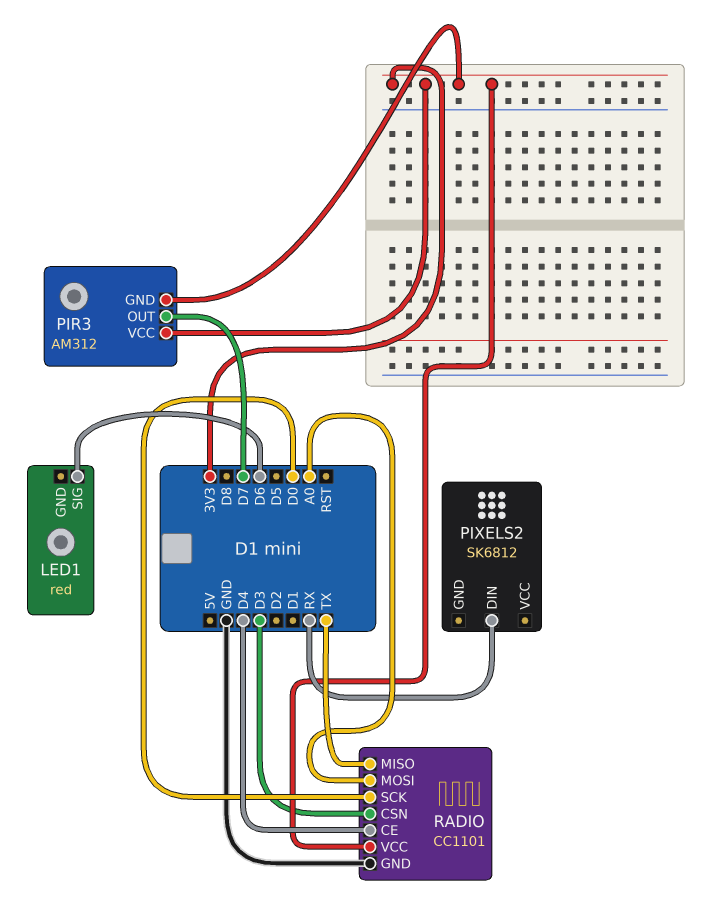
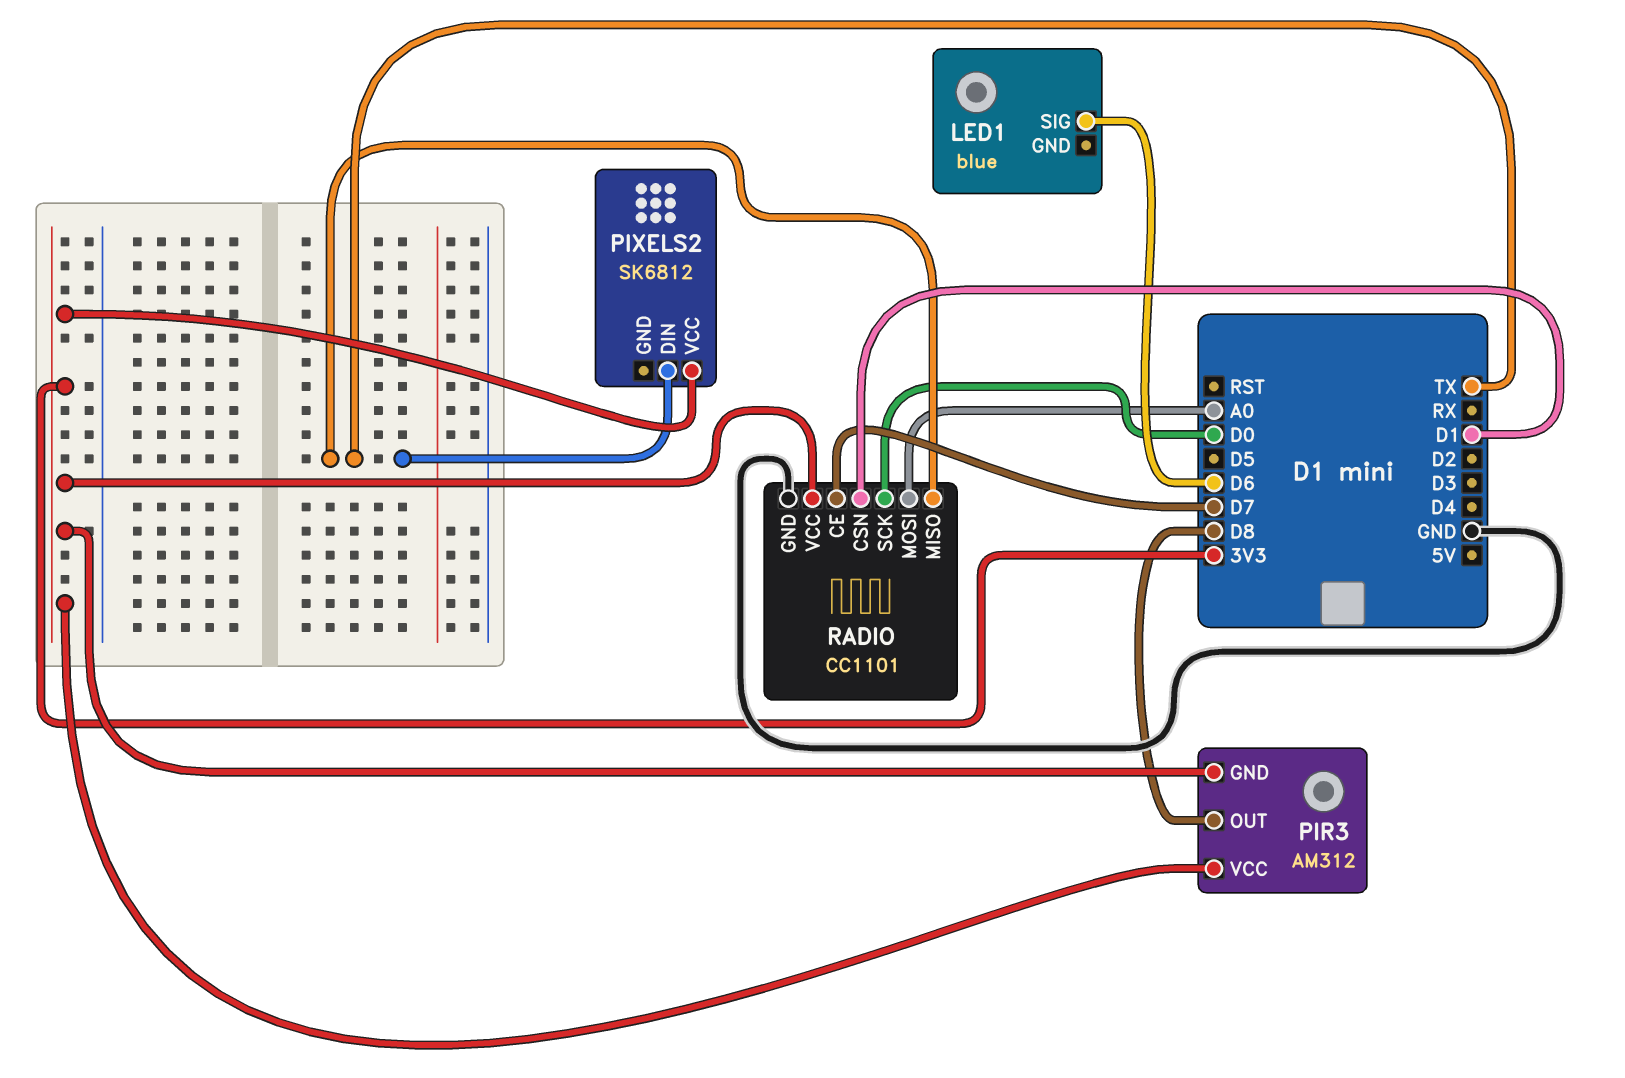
LED1: red -> blue
PIR3 pin OUT: D7 -> D8
PIXELS2 pin DIN: RX -> TX
PIXELS2 pin VCC: none -> 3V3
RADIO pin CE: D4 -> D7
RADIO pin CSN: D3 -> D1

